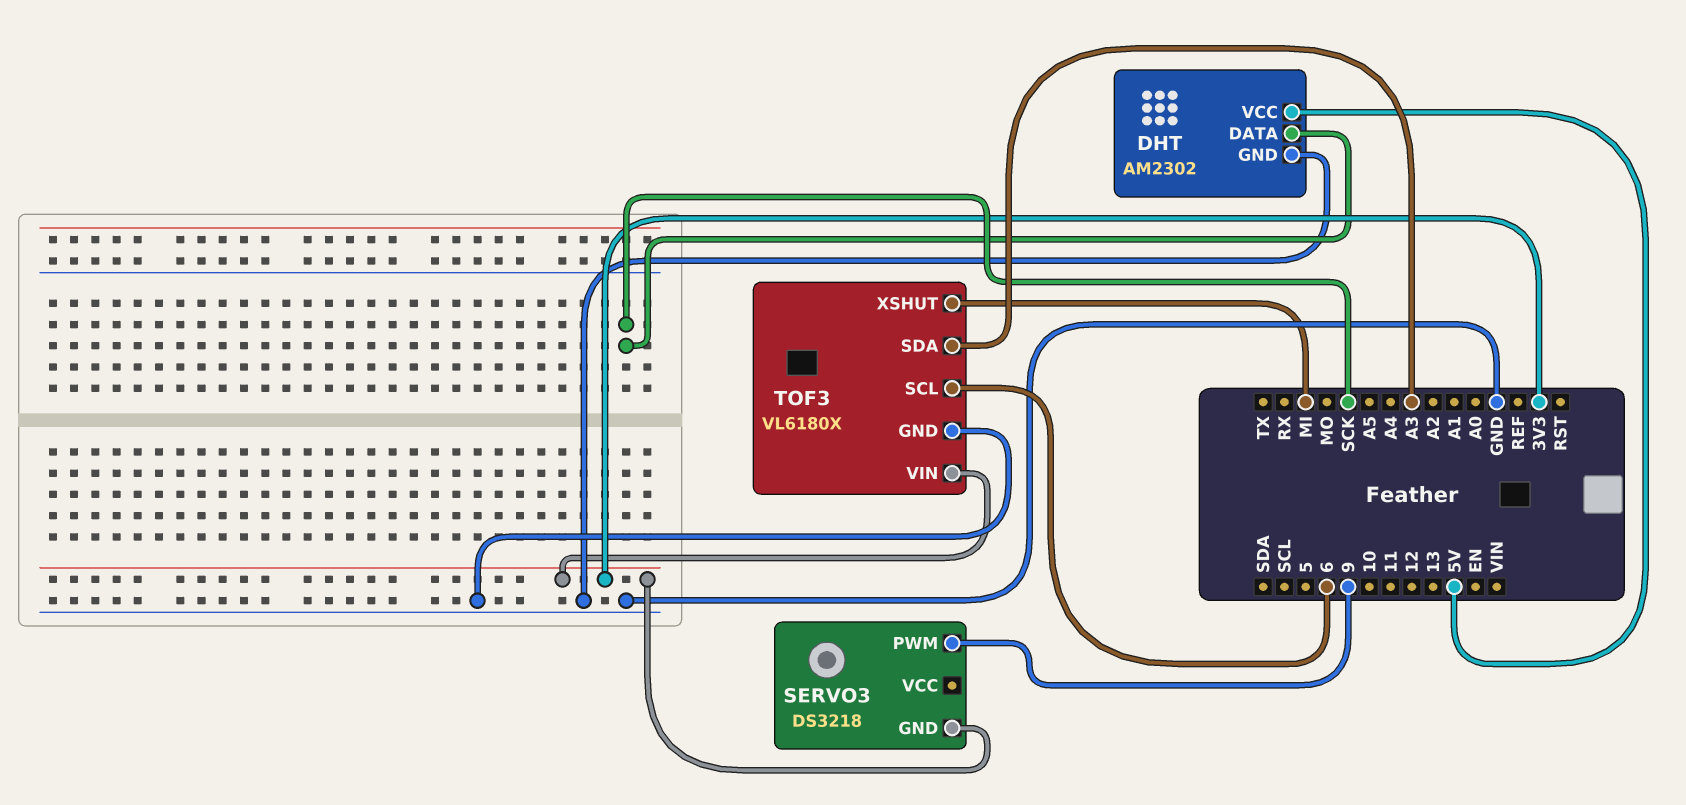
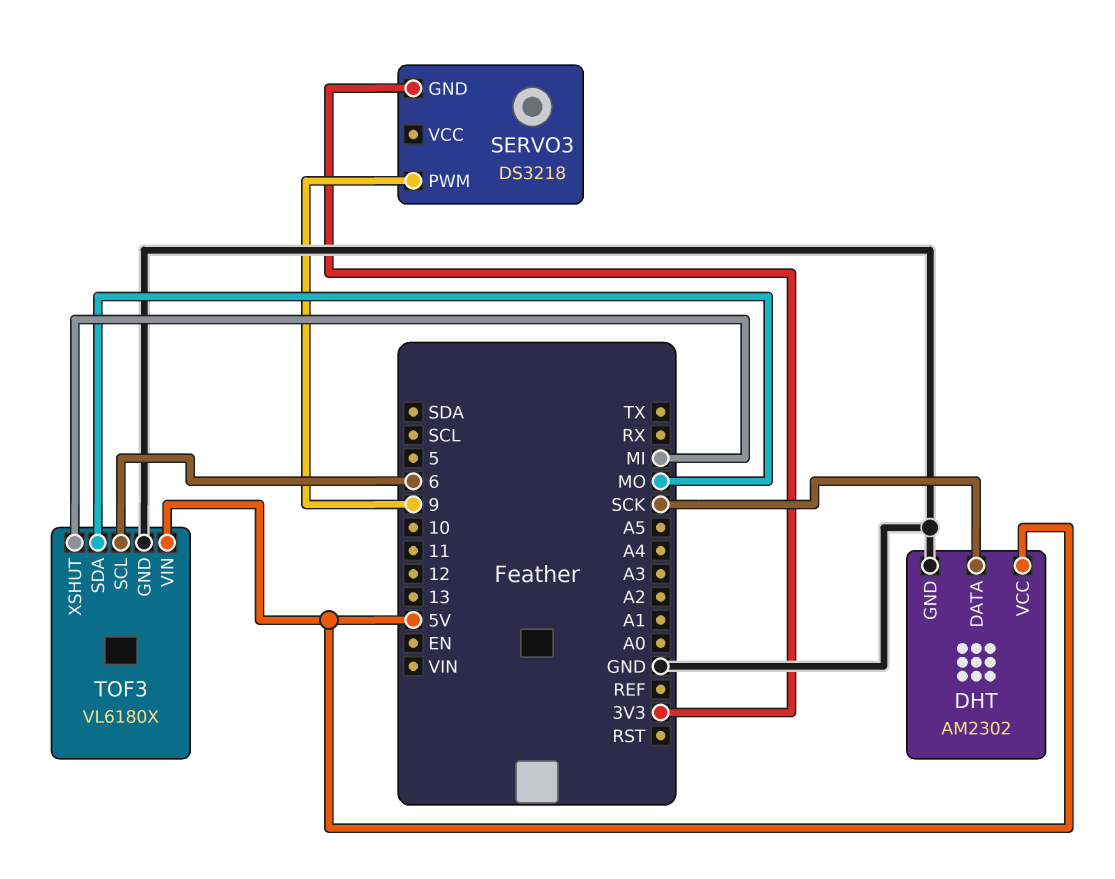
TOF3 pin SDA: A3 -> MO
TOF3 pin VIN: 3V3 -> 5V

